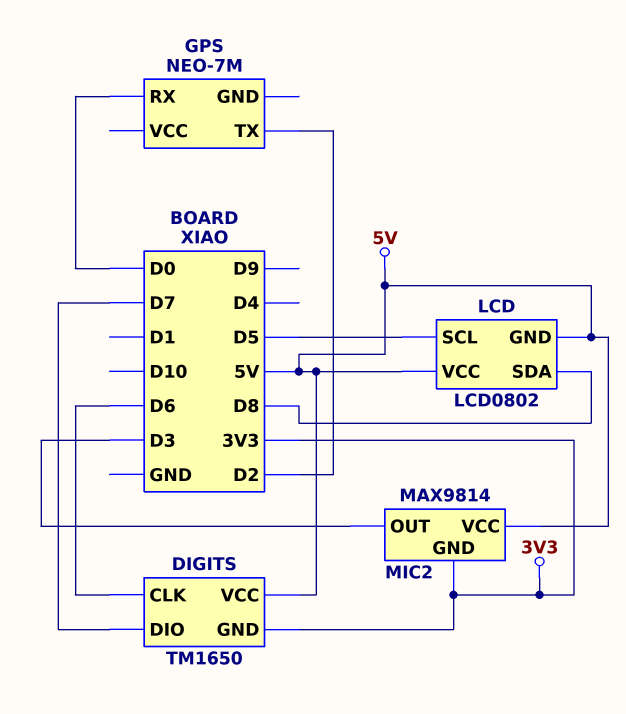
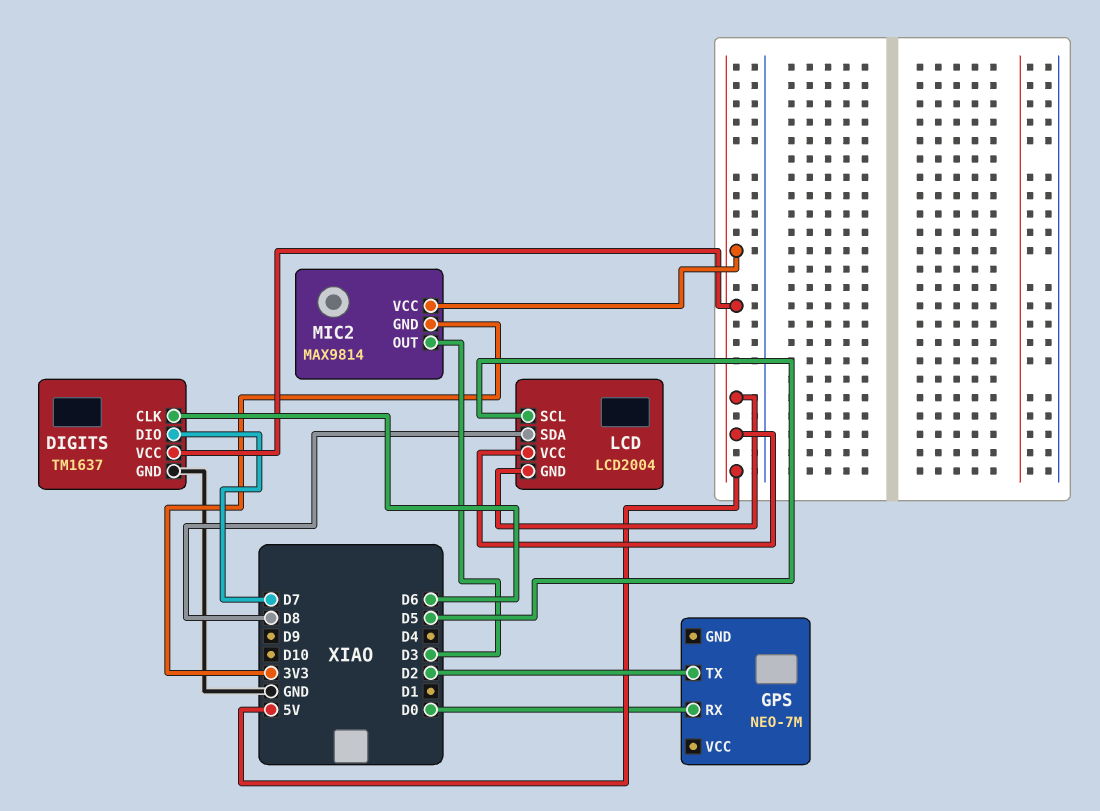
DIGITS: TM1650 -> TM1637
DIGITS pin GND: 3V3 -> GND
LCD: LCD0802 -> LCD2004

